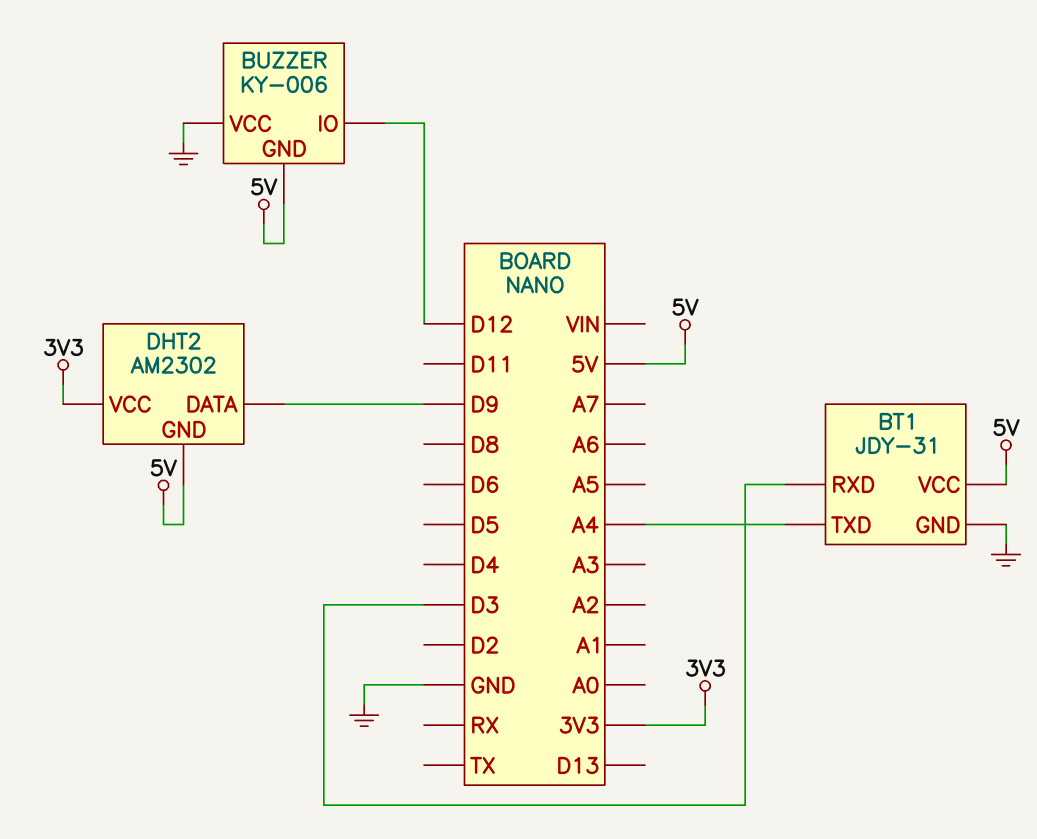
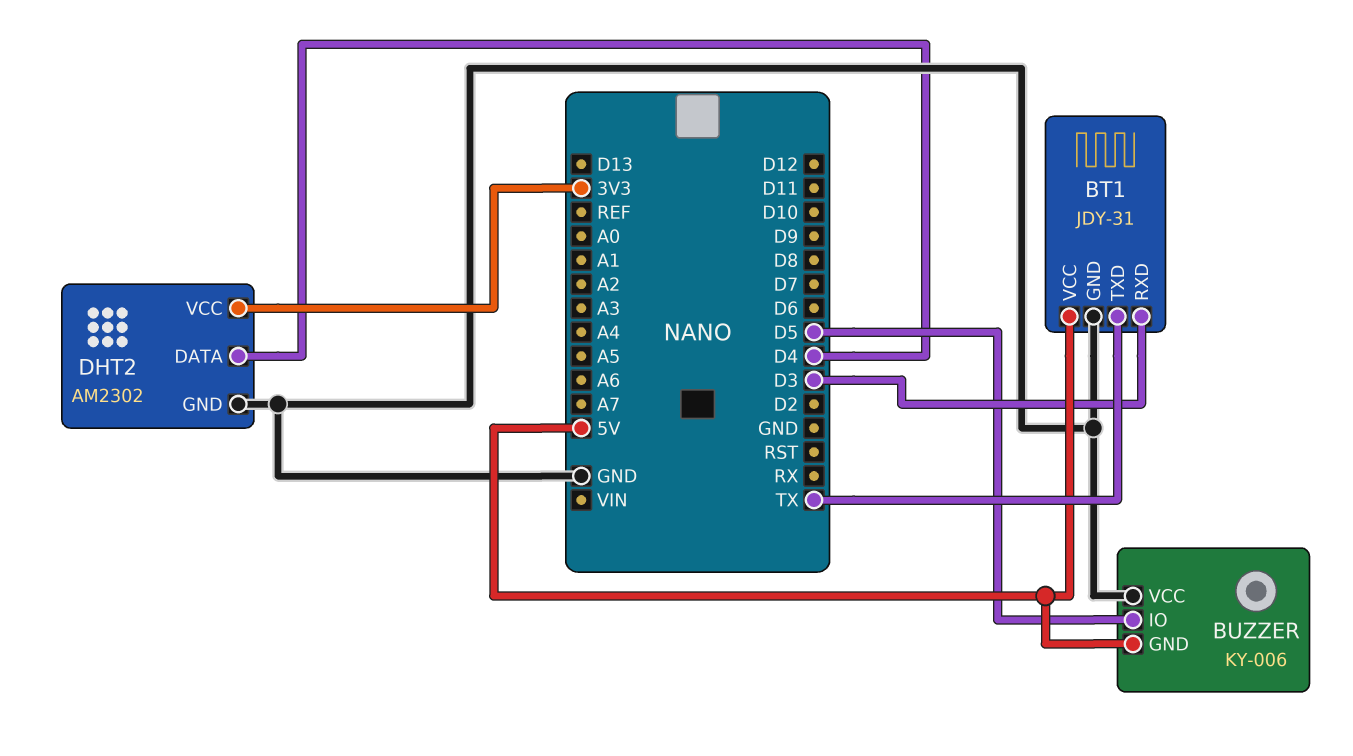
BT1 pin TXD: A4 -> TX
BUZZER pin IO: D12 -> D5
DHT2 pin DATA: D9 -> D4
DHT2 pin GND: 5V -> GND

